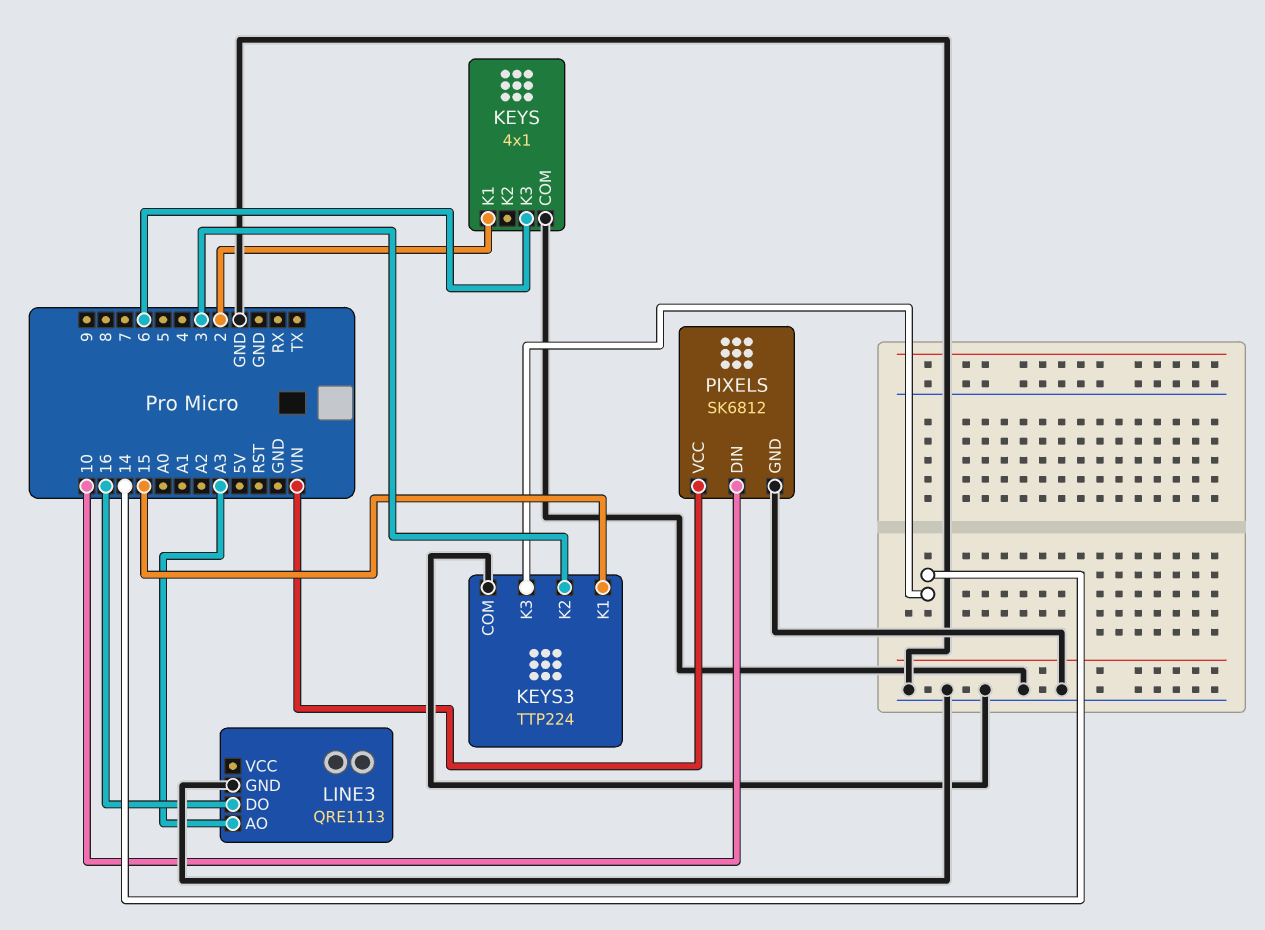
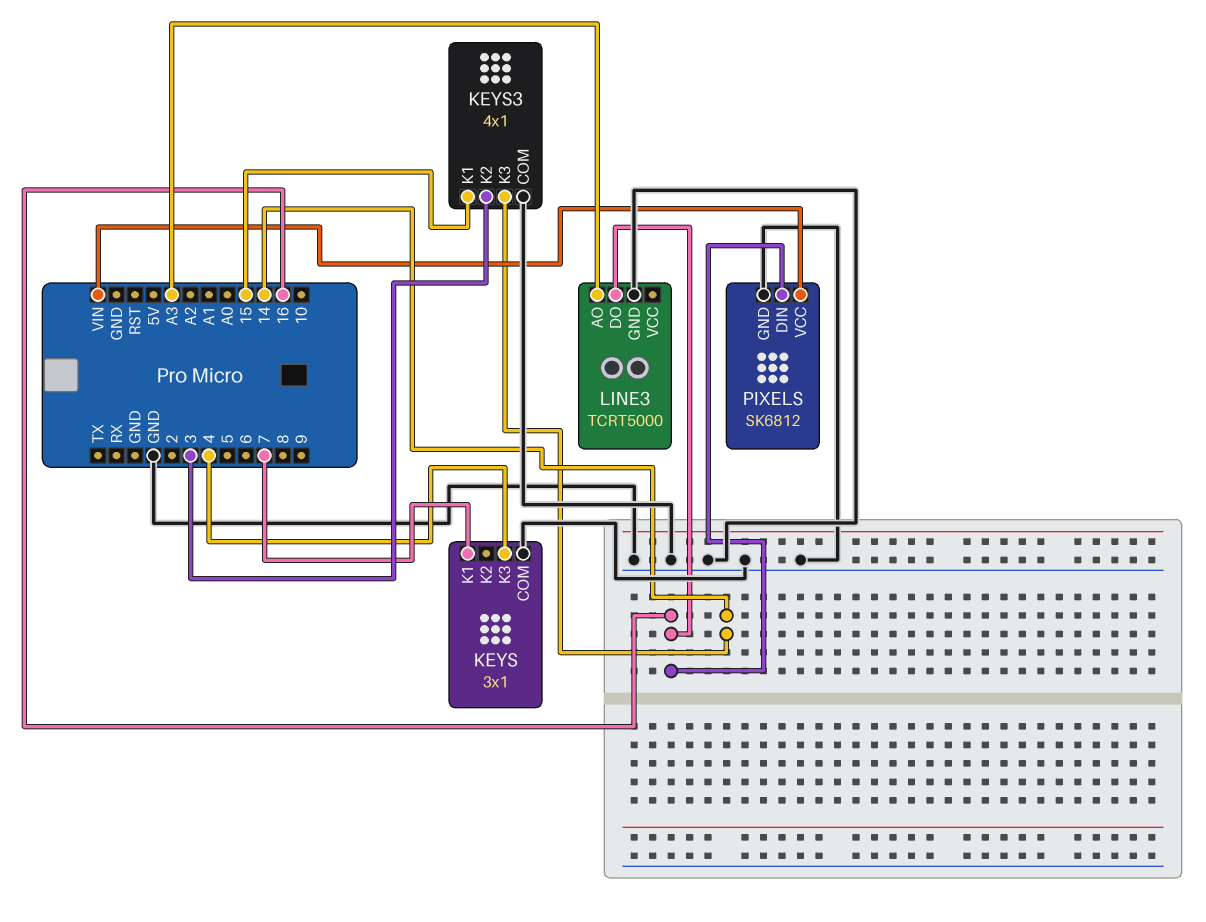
KEYS: 4x1 -> 3x1
KEYS pin K1: 2 -> 7
KEYS pin K3: 6 -> 4
KEYS3: TTP224 -> 4x1
LINE3: QRE1113 -> TCRT5000
PIXELS pin DIN: 10 -> 16

